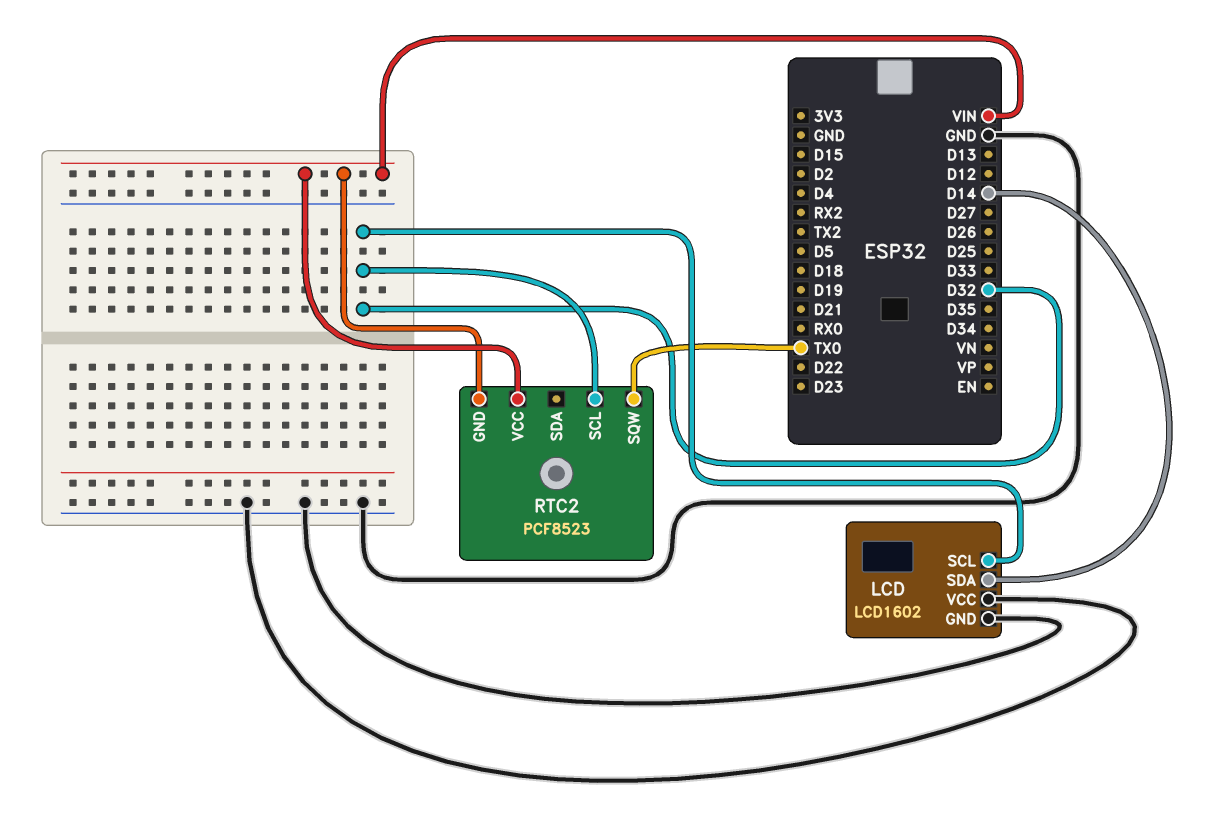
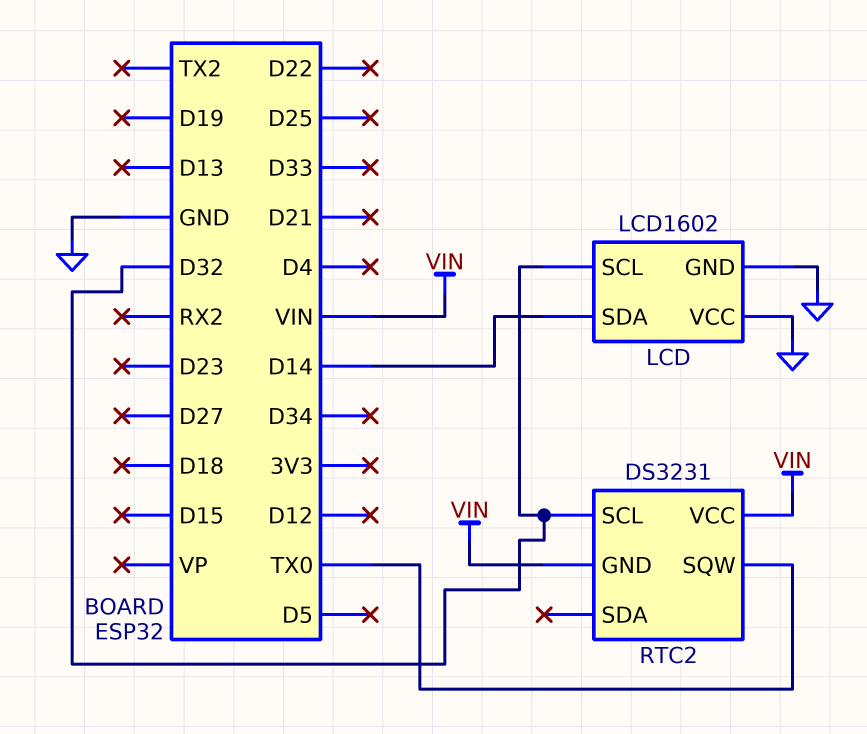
RTC2: PCF8523 -> DS3231

